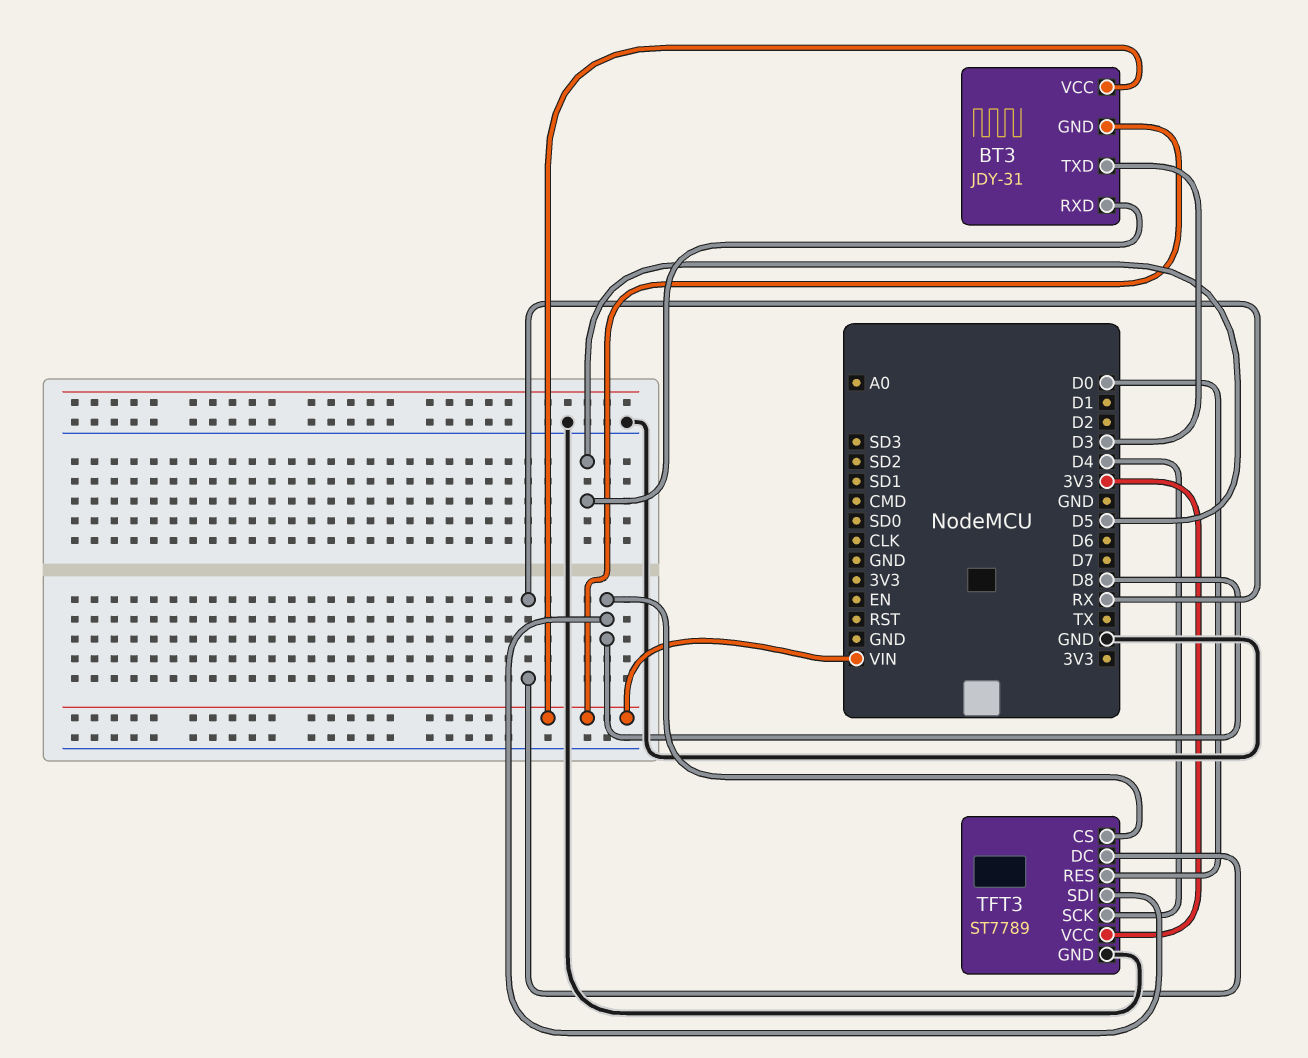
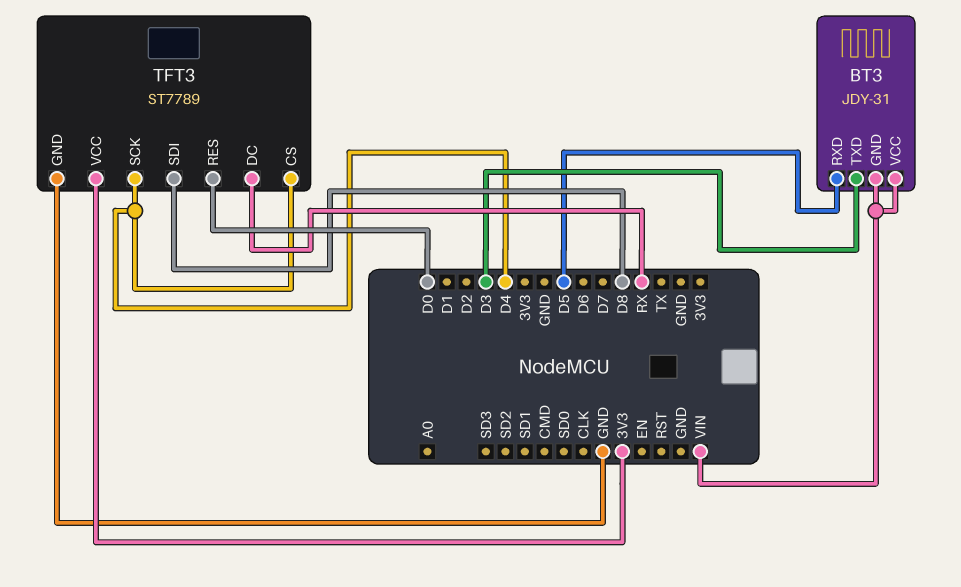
TFT3 pin CS: D8 -> D4

